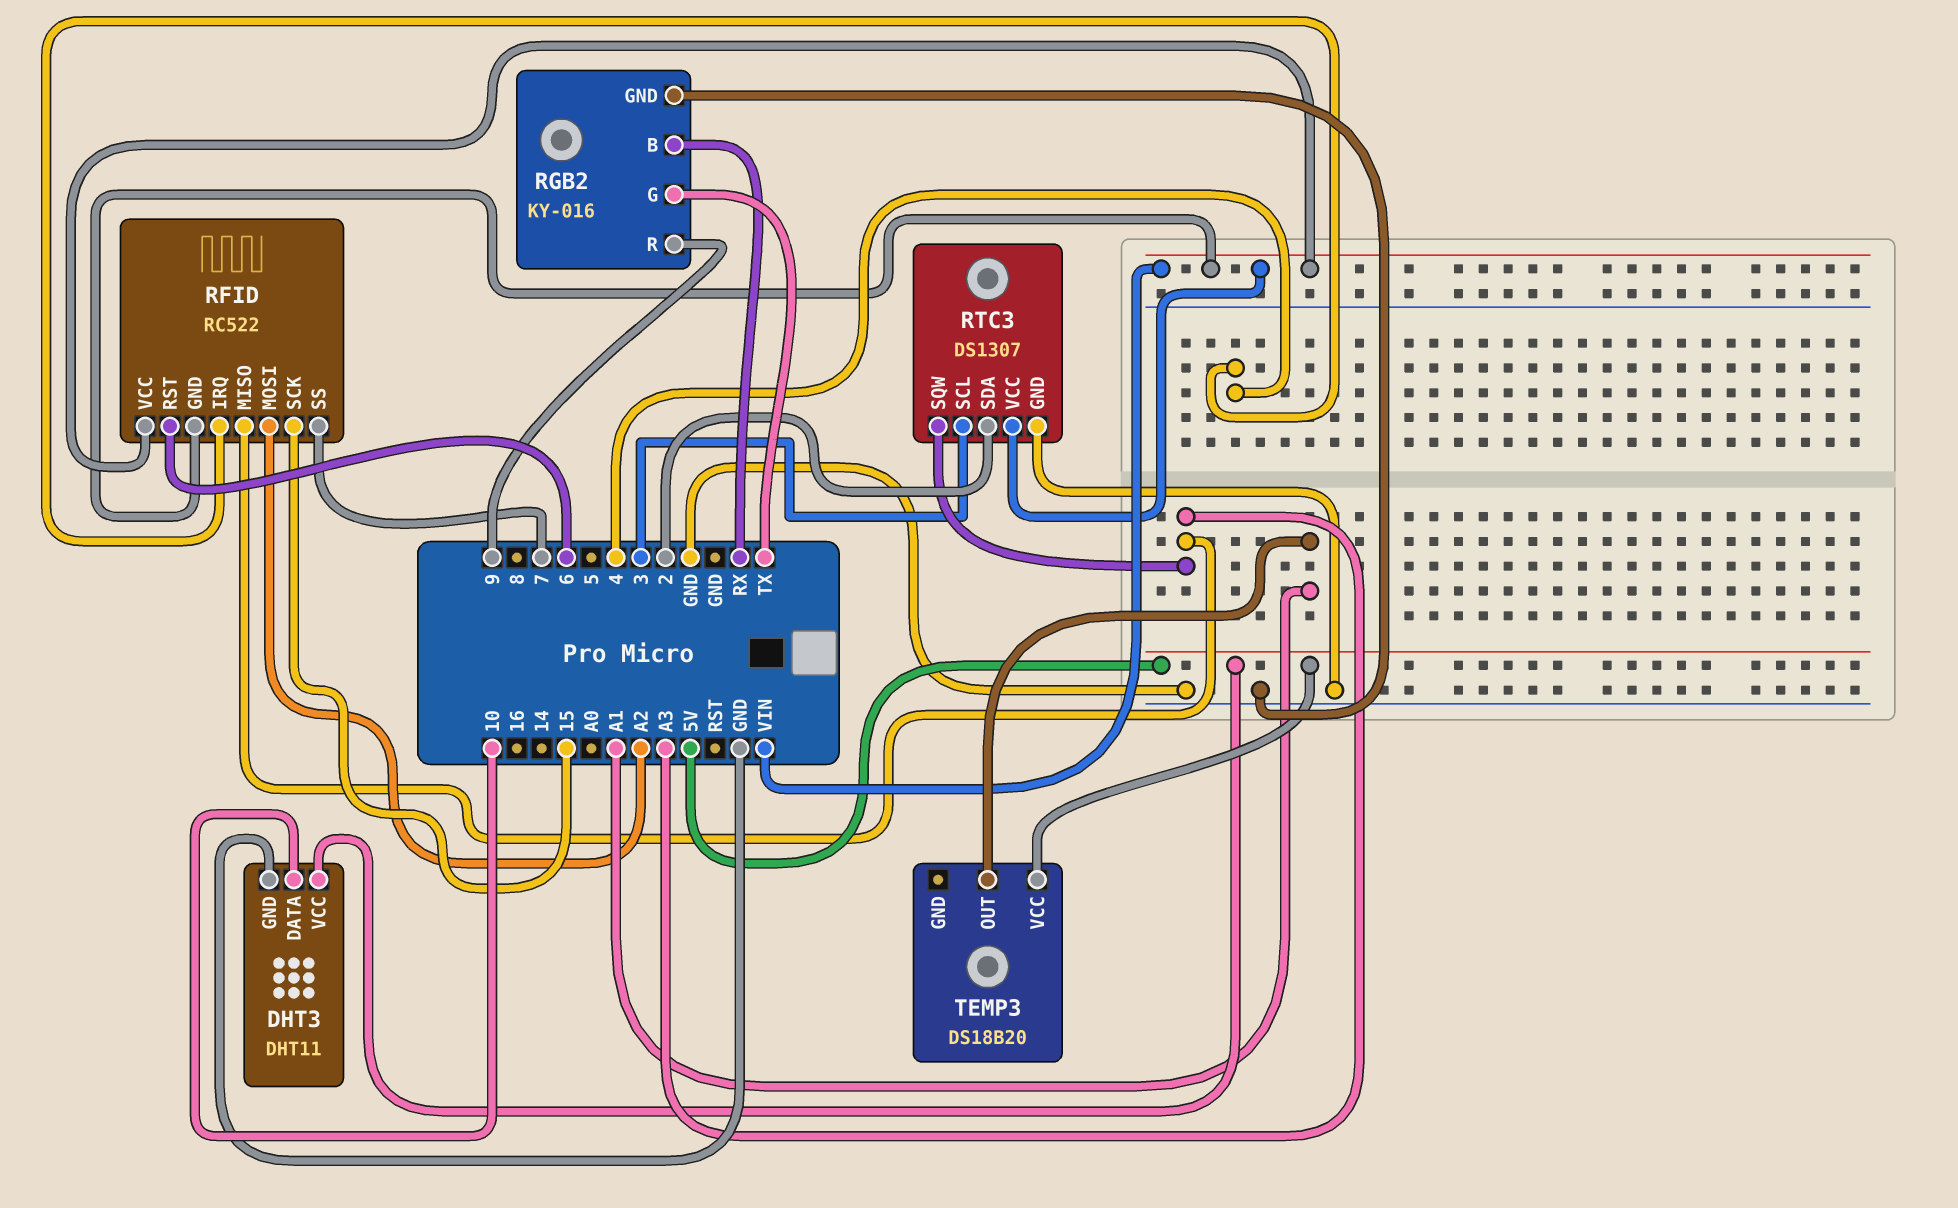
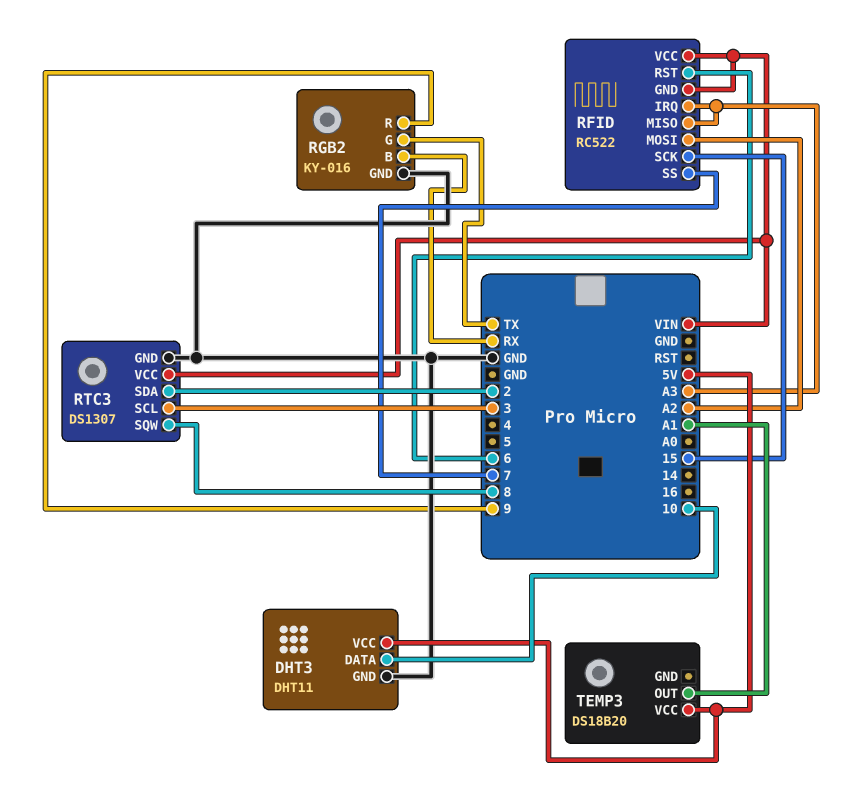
RFID pin IRQ: 4 -> A3
RTC3 pin SQW: A3 -> 8

